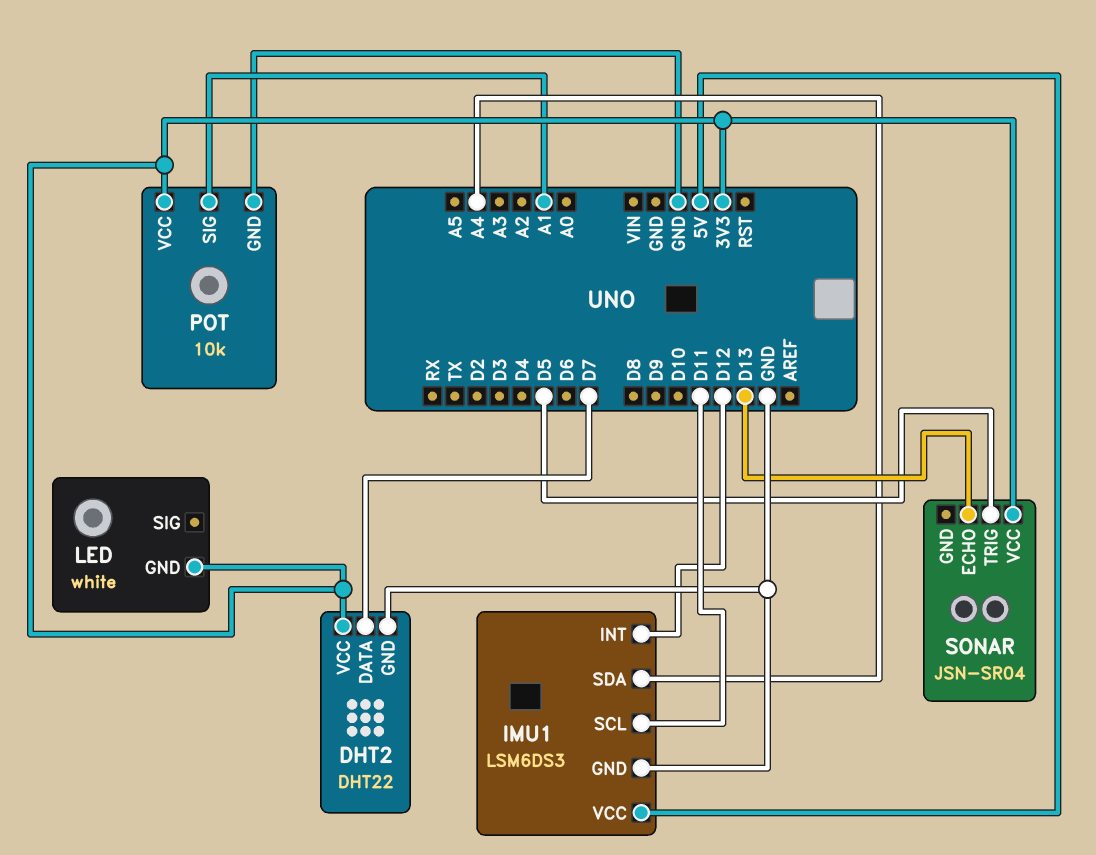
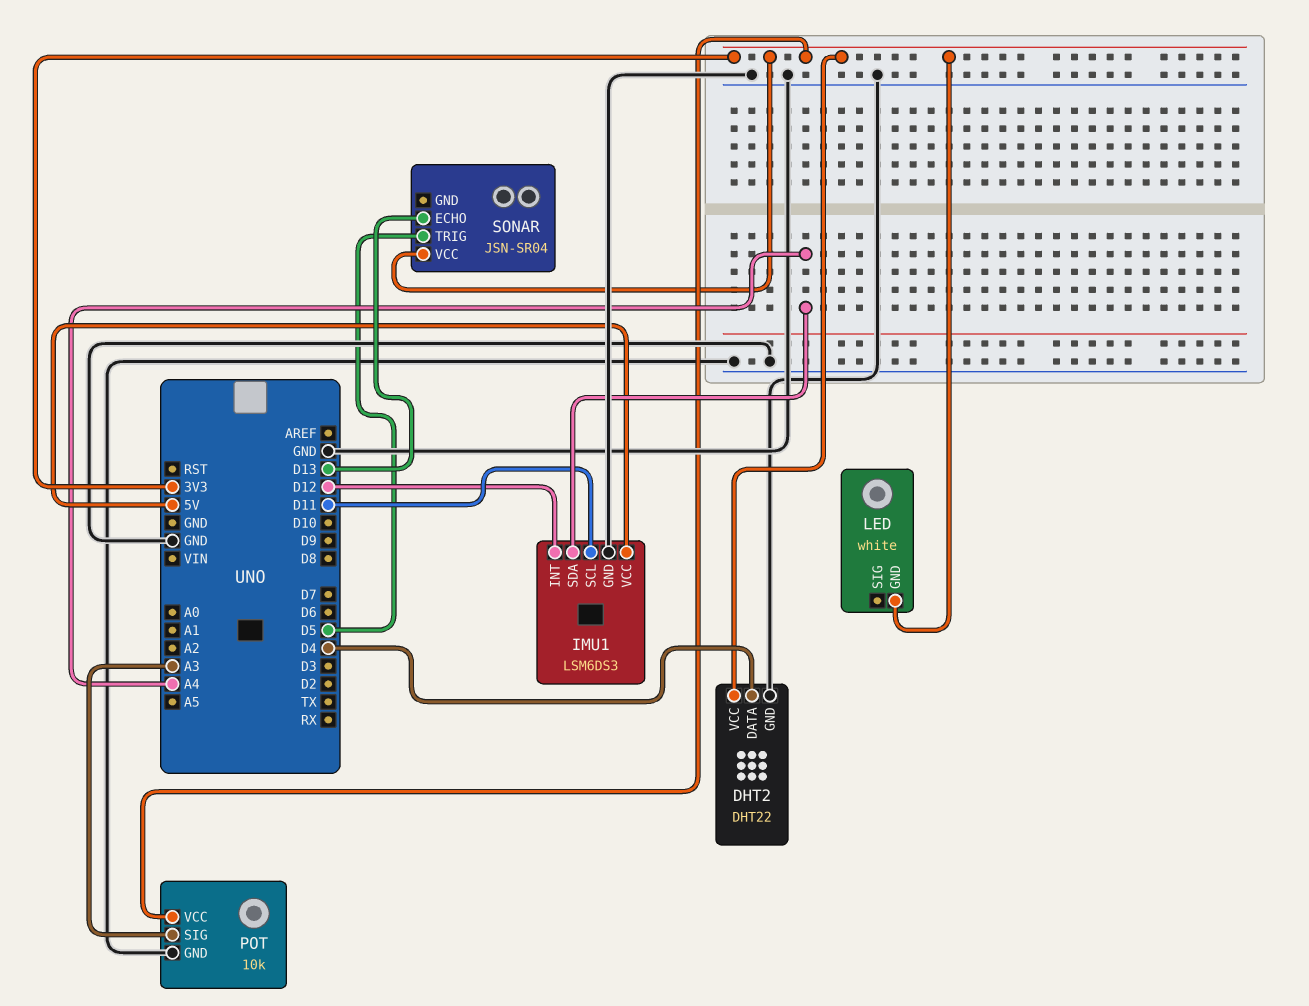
DHT2 pin DATA: D7 -> D4
POT pin SIG: A1 -> A3

